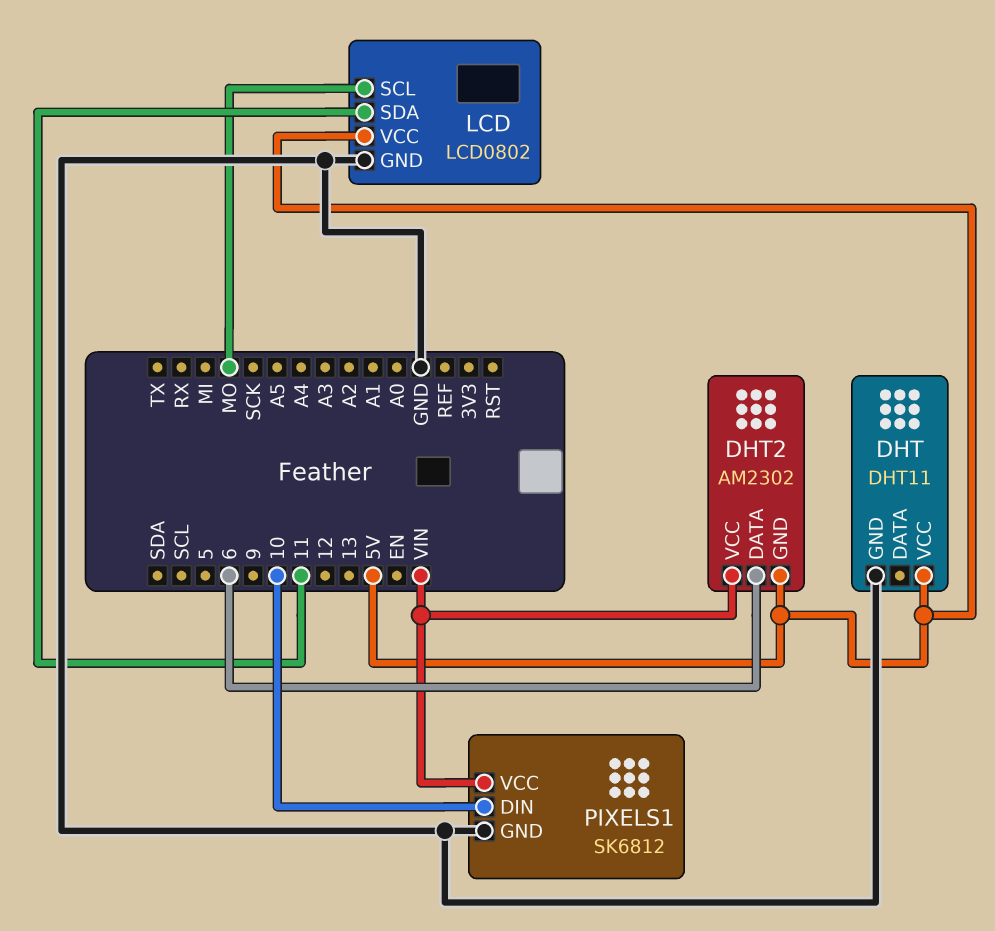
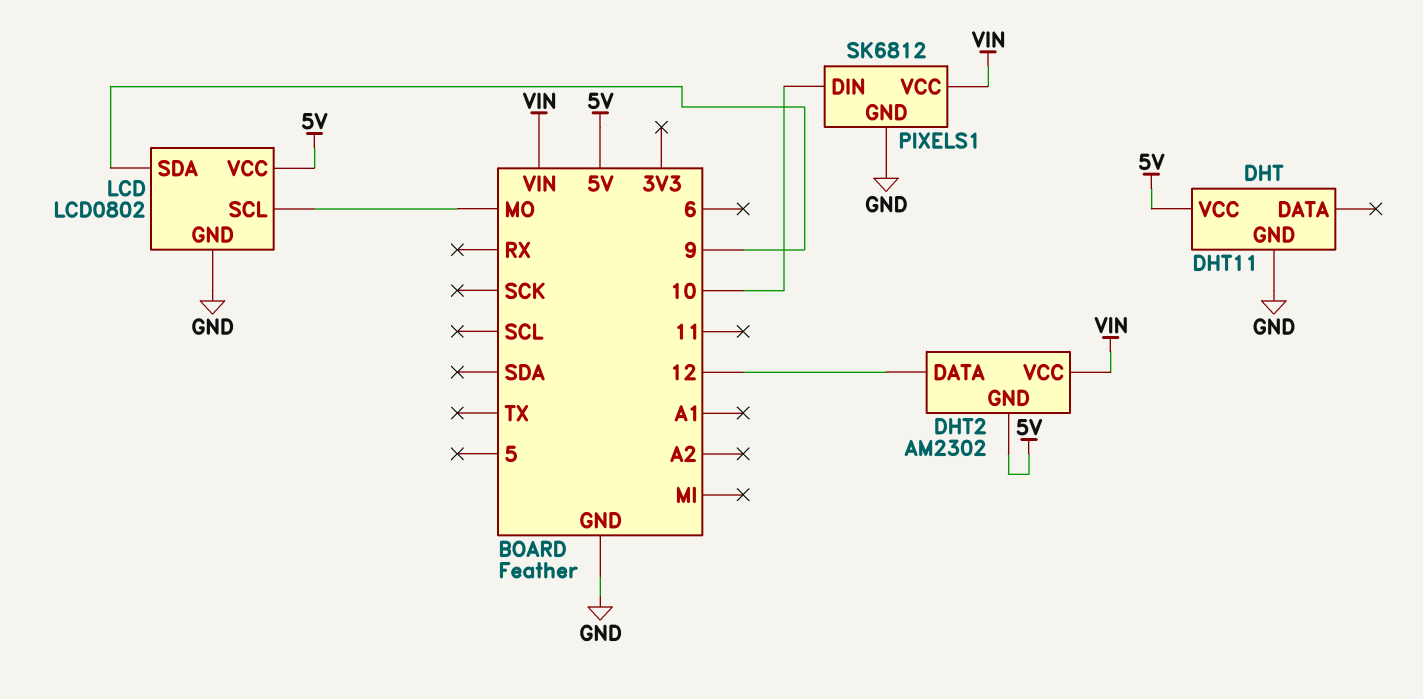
DHT2 pin DATA: 6 -> 12
LCD pin SDA: 11 -> 9

